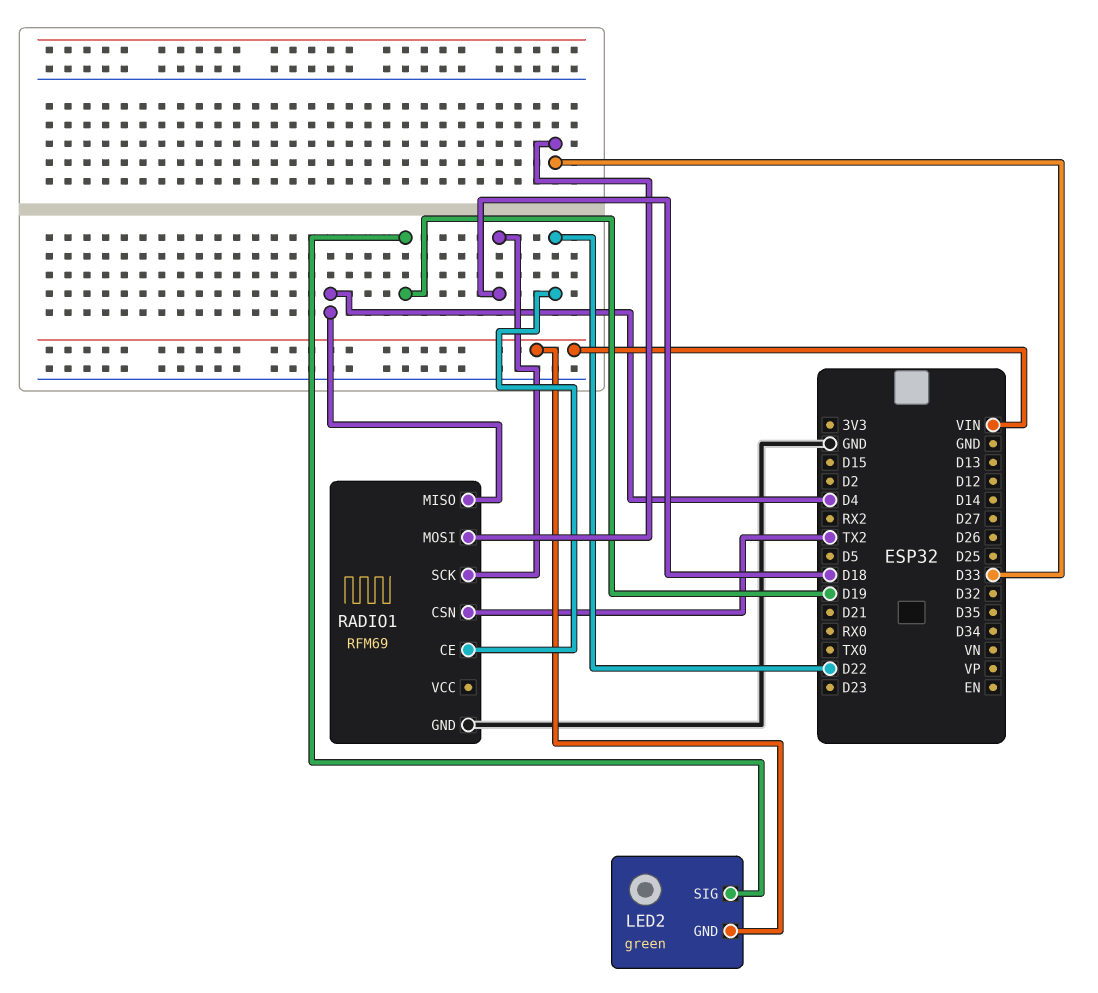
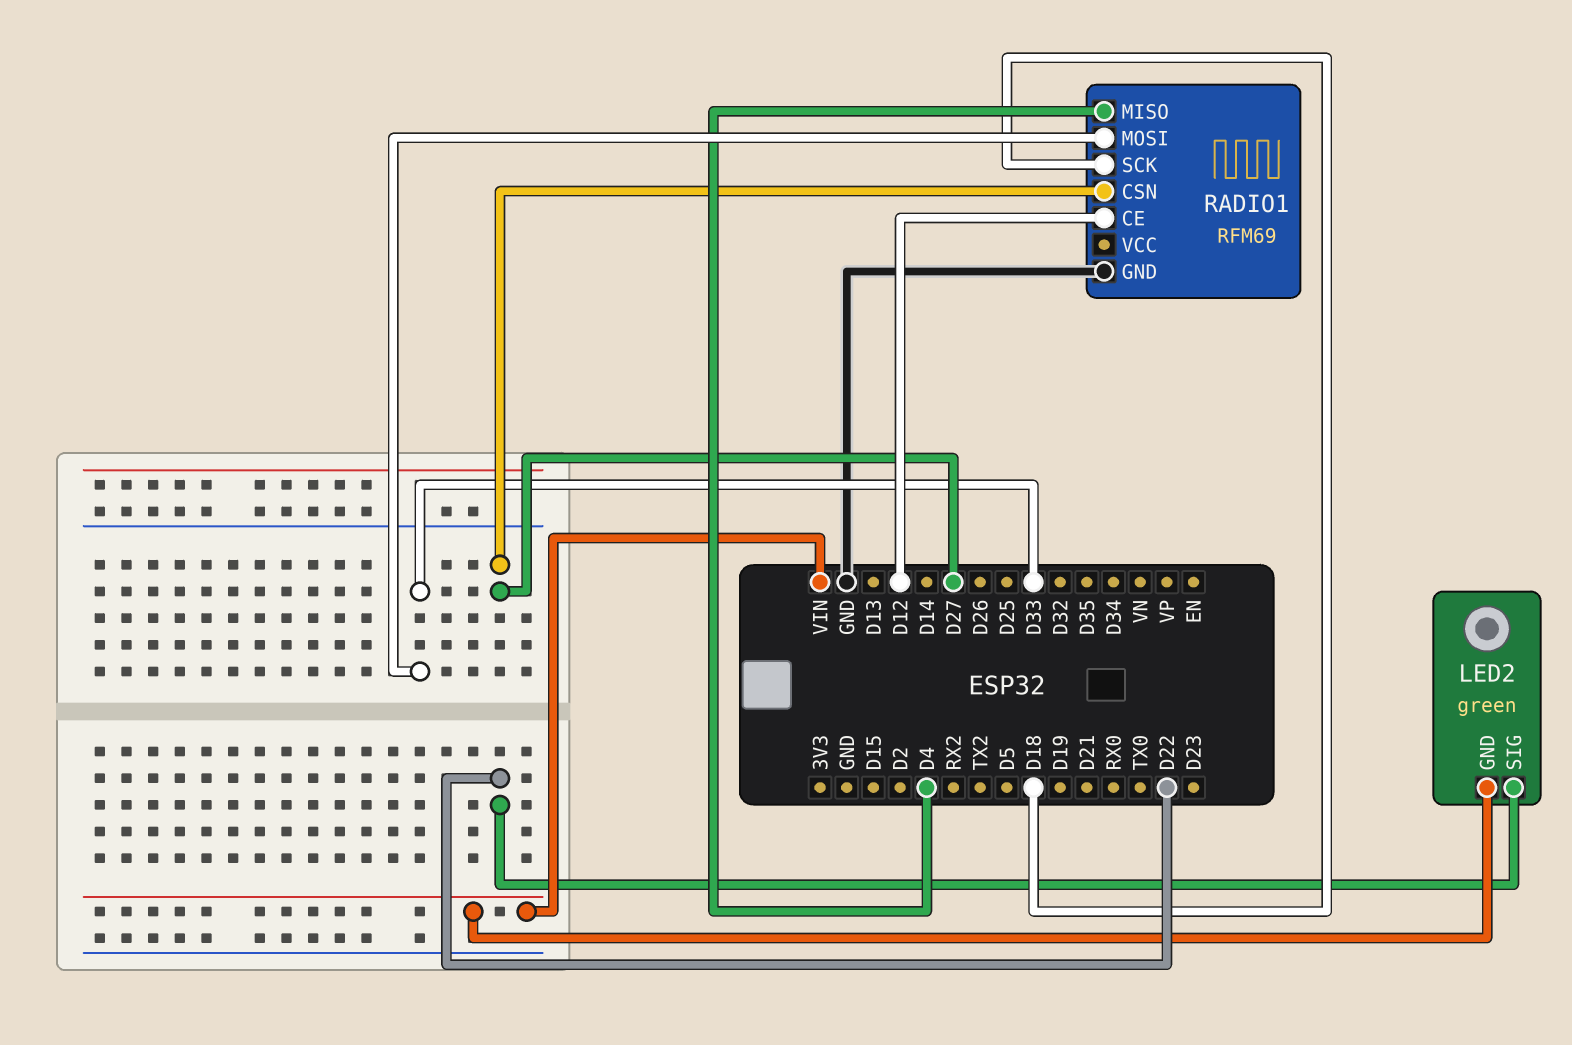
LED2 pin SIG: D19 -> D22
RADIO1 pin CE: D22 -> D12
RADIO1 pin CSN: TX2 -> D27

